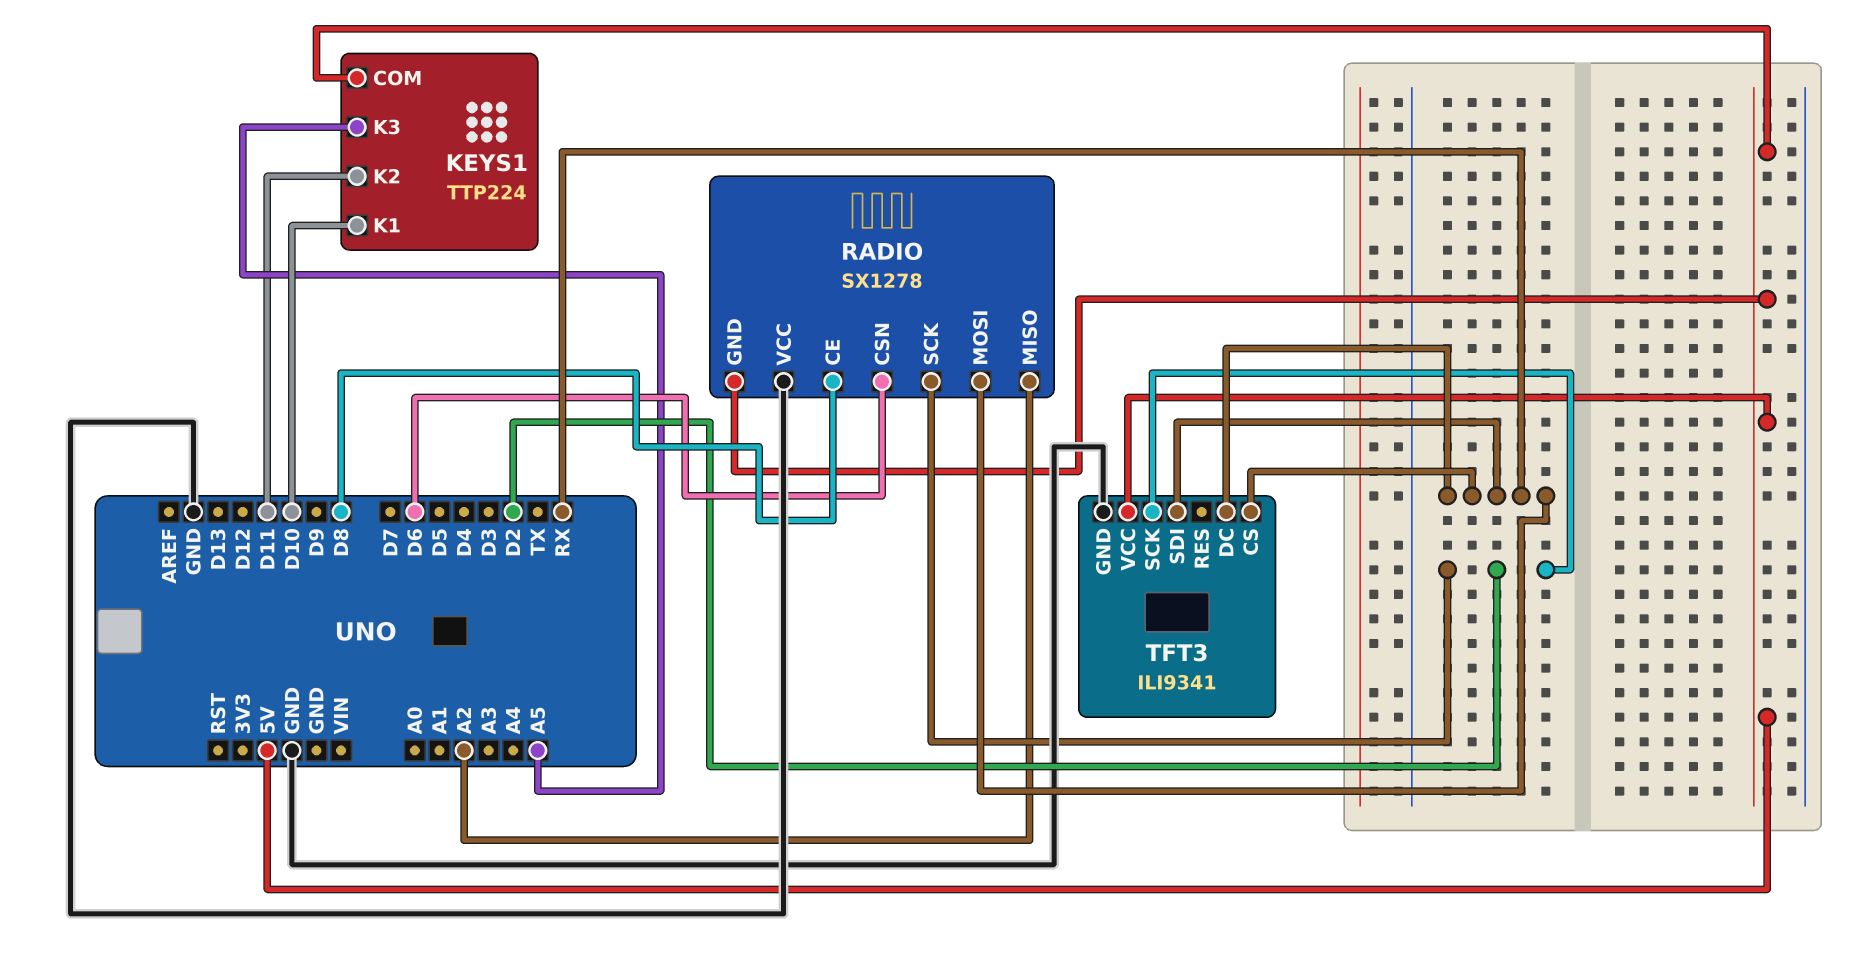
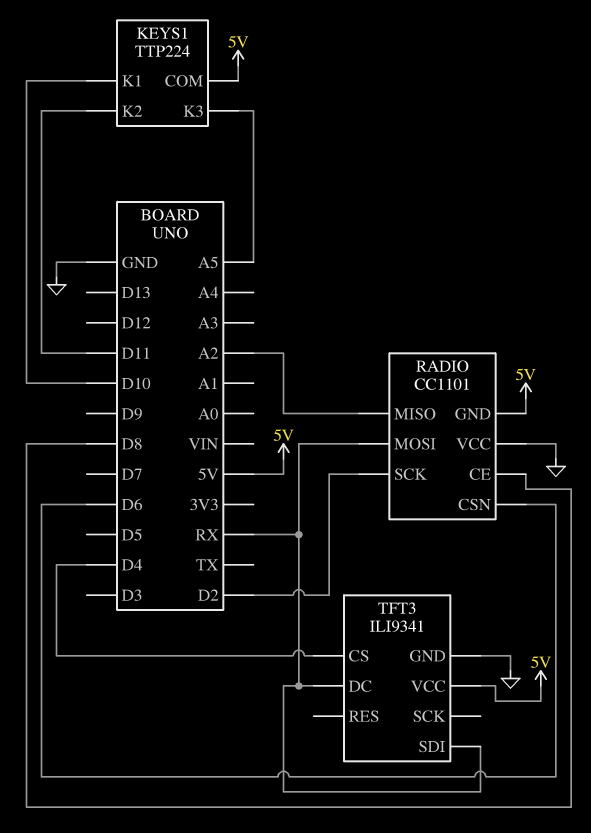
RADIO: SX1278 -> CC1101
TFT3 pin CS: RX -> D4
TFT3 pin SCK: D2 -> none

